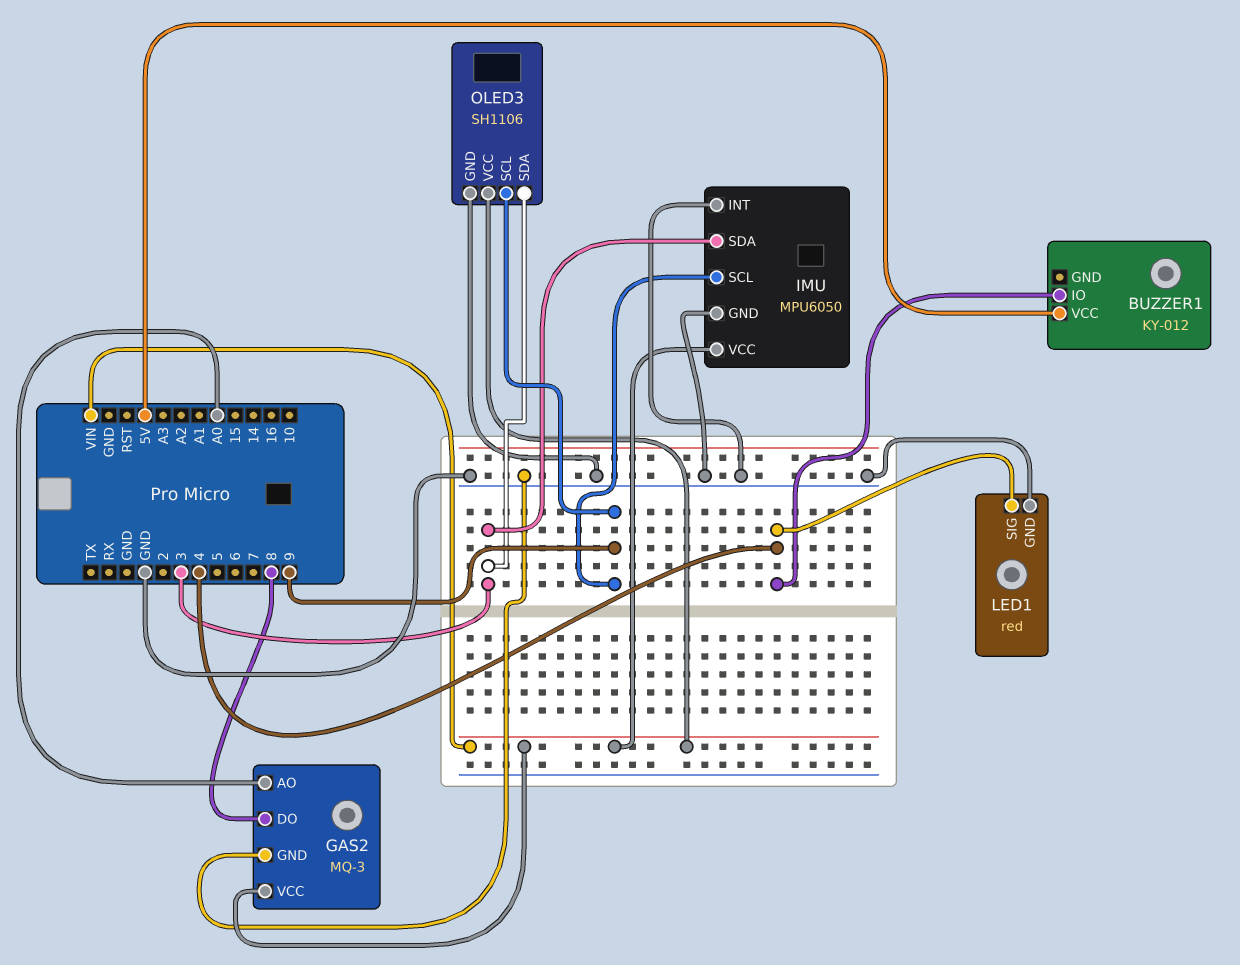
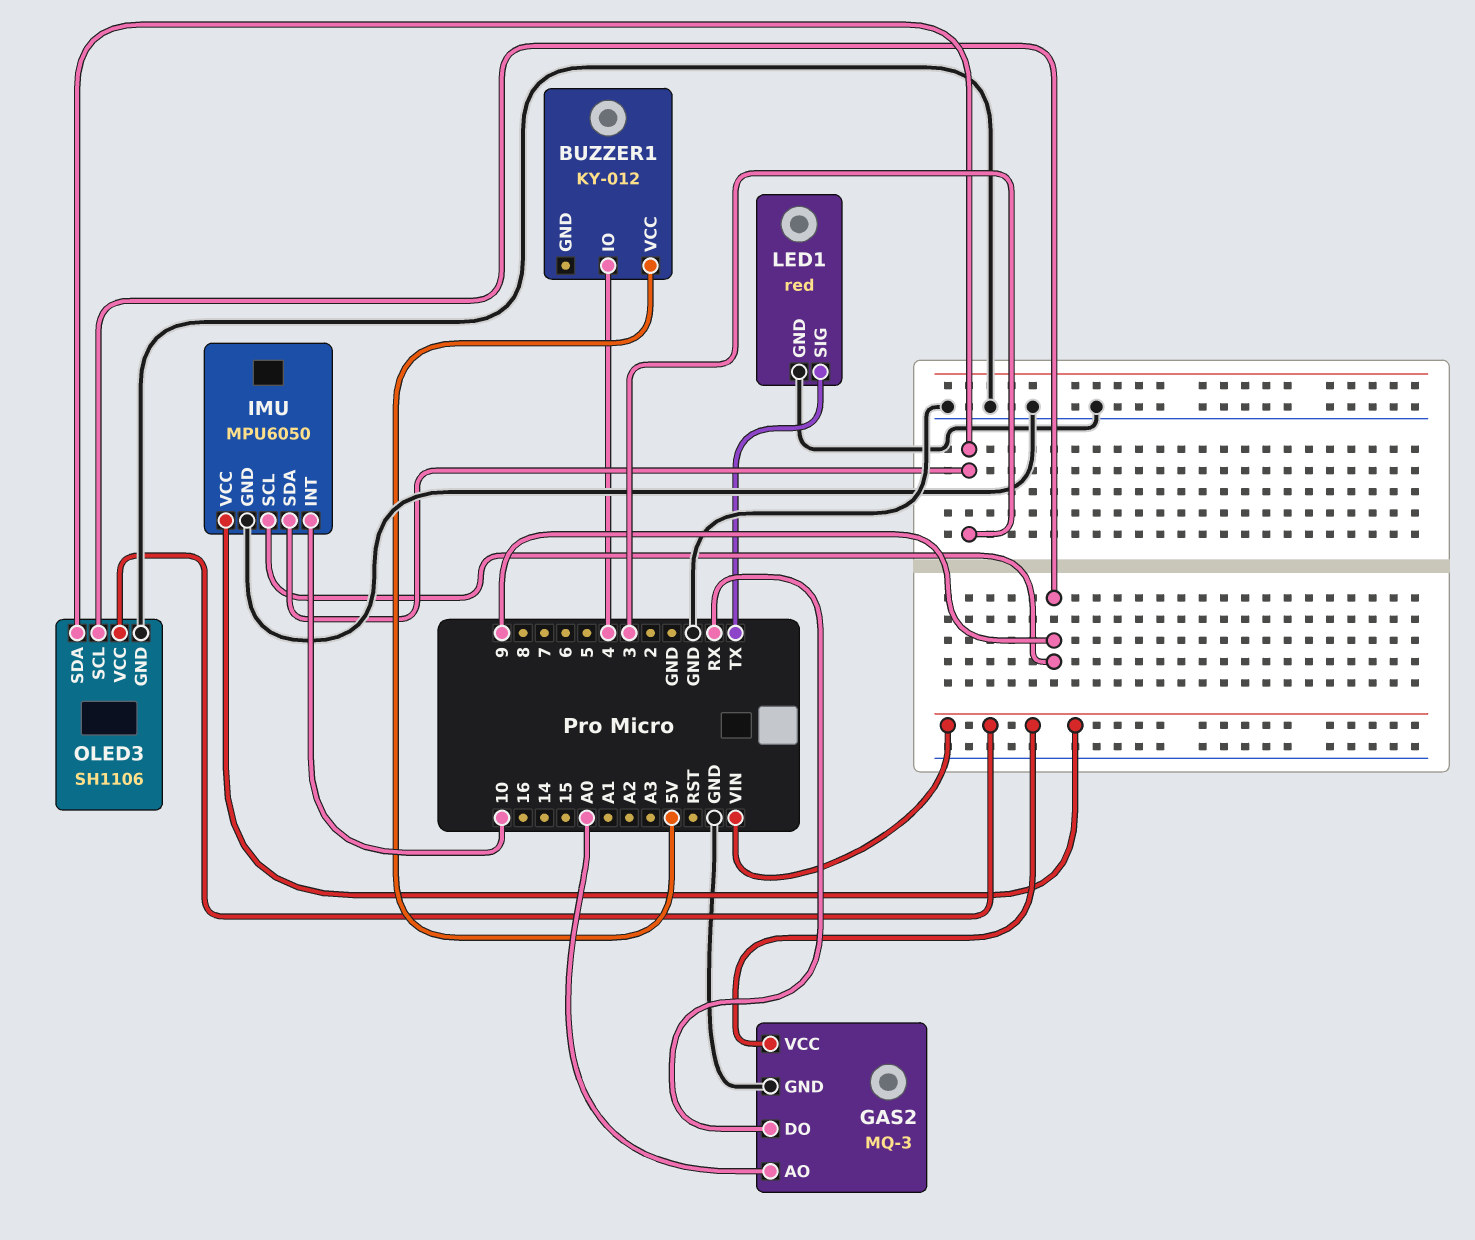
GAS2 pin DO: 8 -> RX
IMU pin INT: GND -> 10
LED1 pin SIG: 4 -> TX

